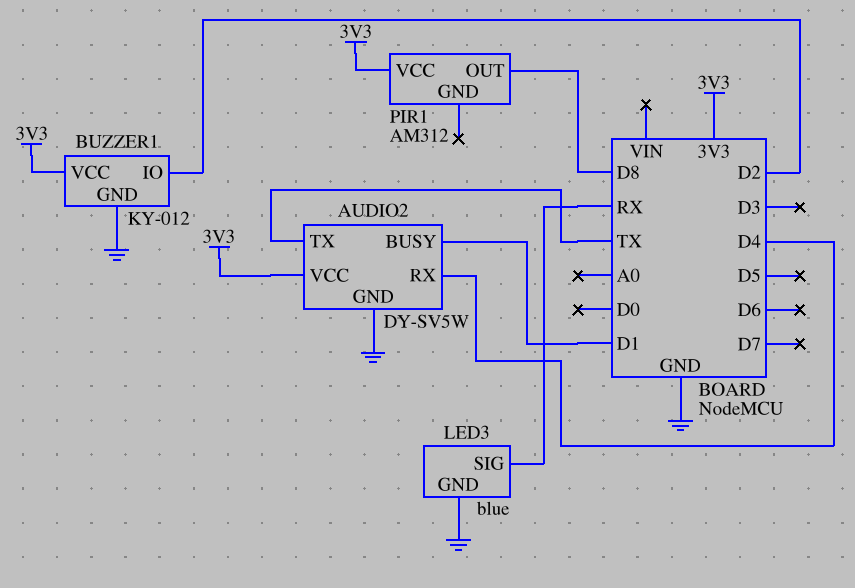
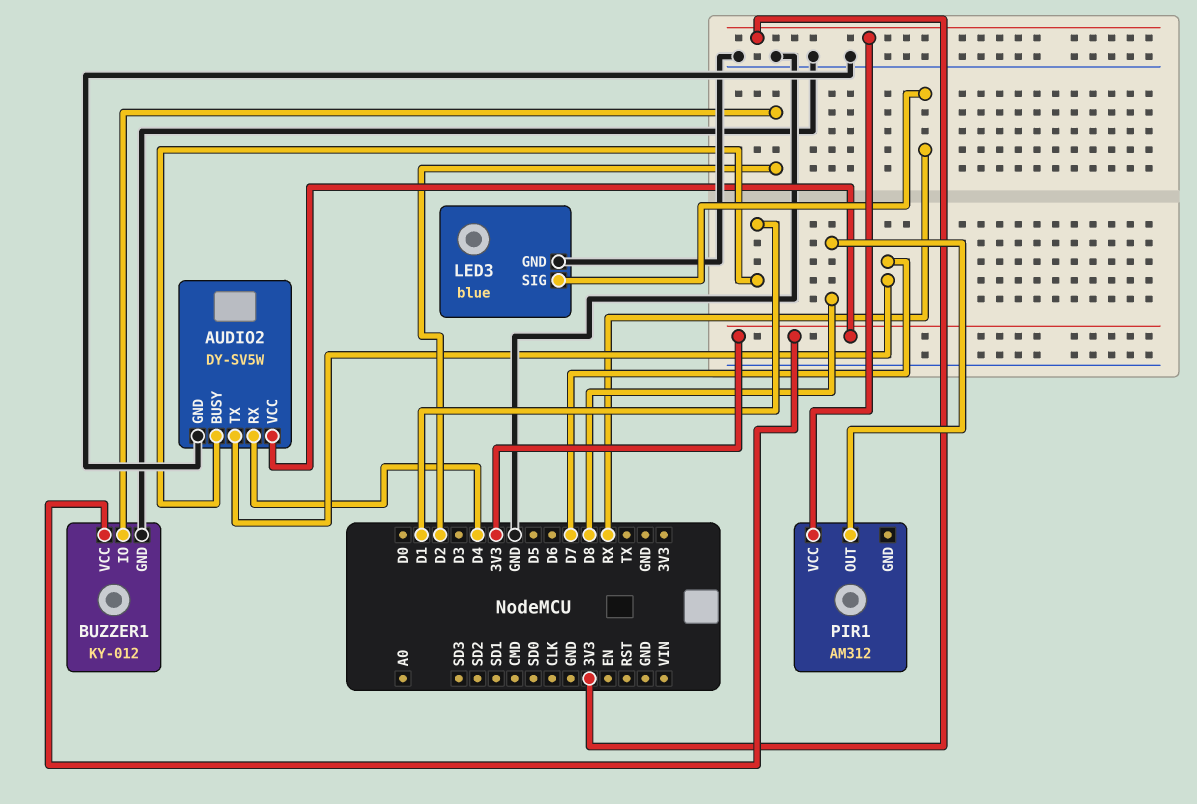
AUDIO2 pin TX: TX -> D7

